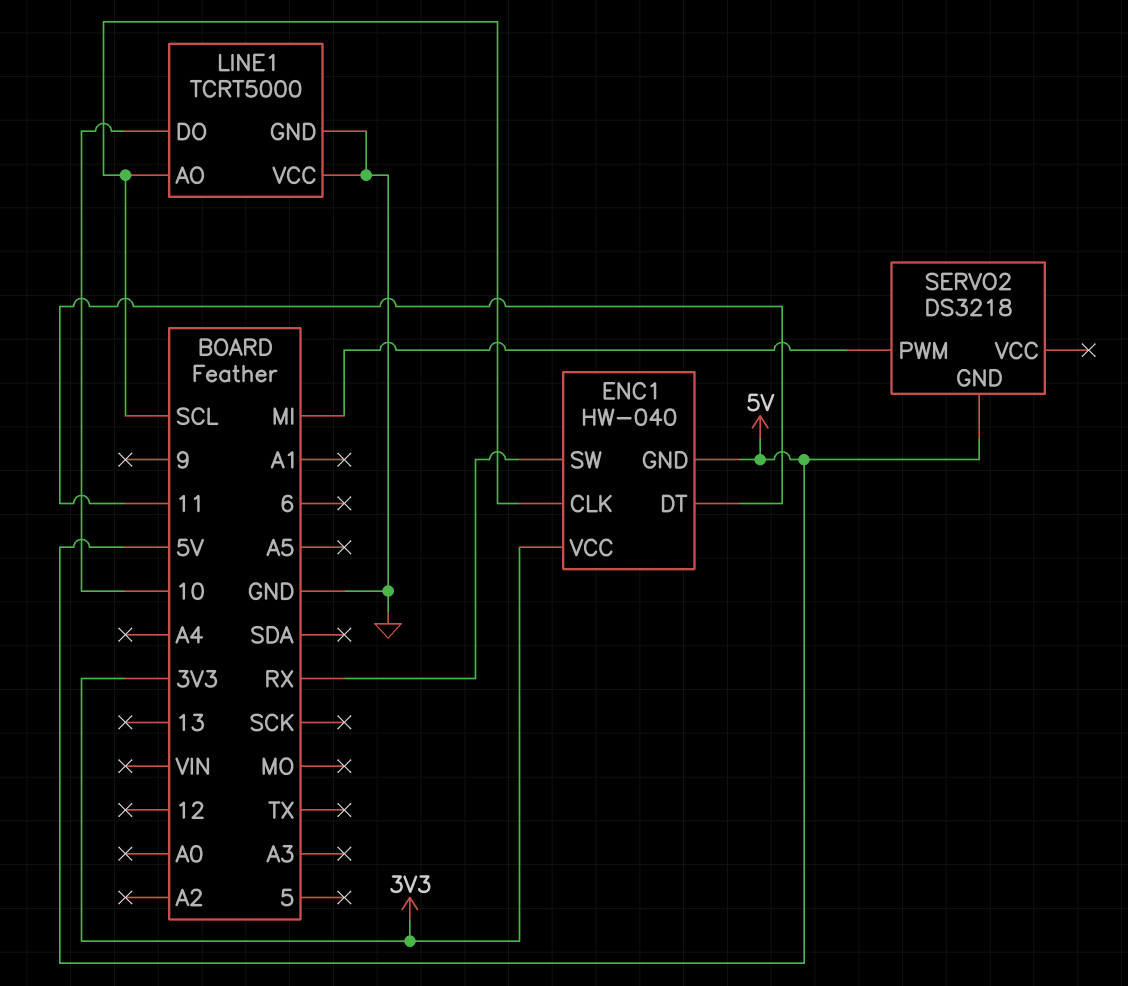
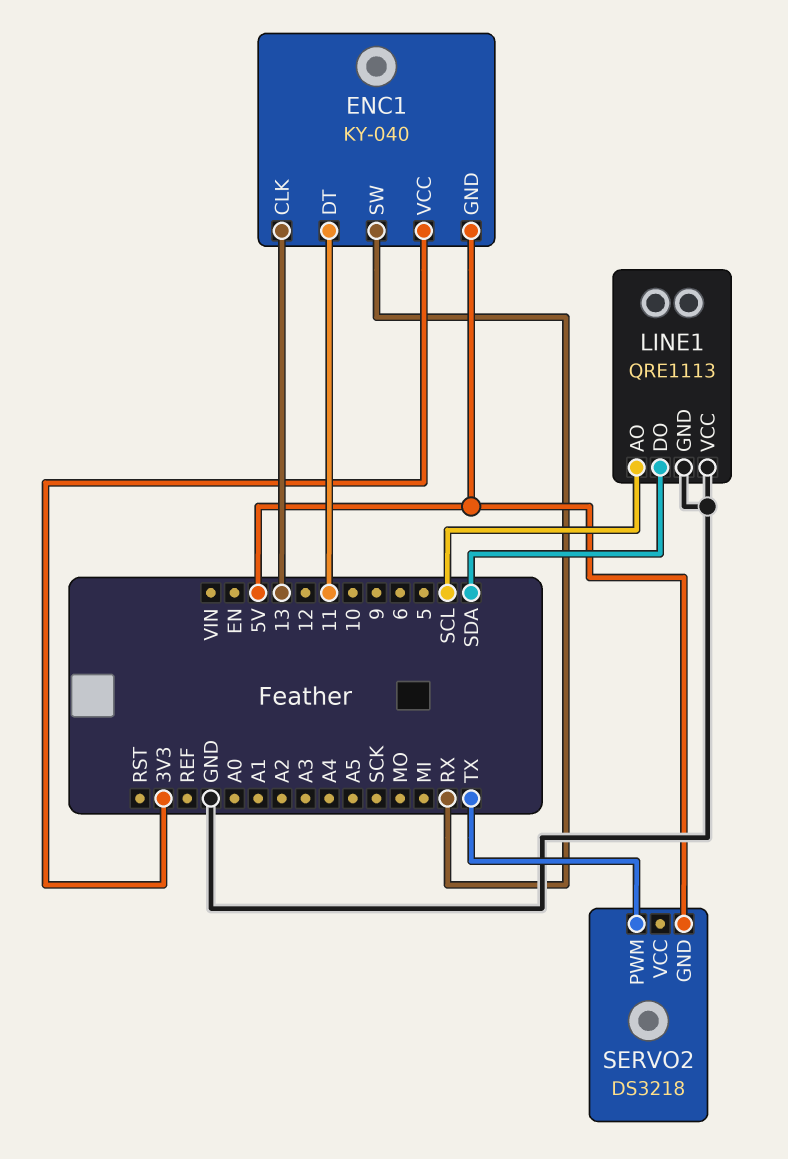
ENC1: HW-040 -> KY-040
ENC1 pin CLK: SCL -> 13
LINE1: TCRT5000 -> QRE1113
LINE1 pin DO: 10 -> SDA
SERVO2 pin PWM: MI -> TX

